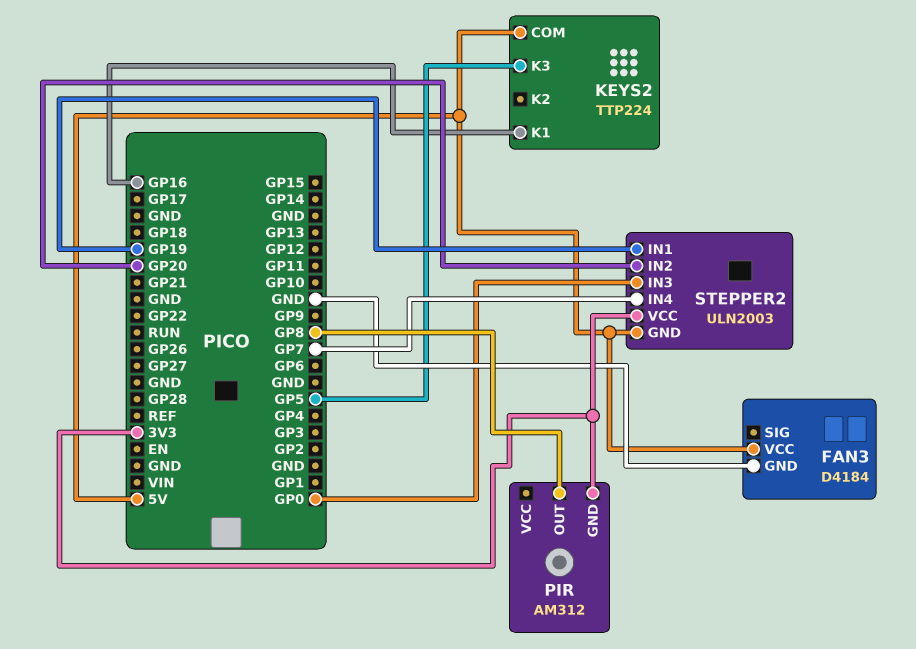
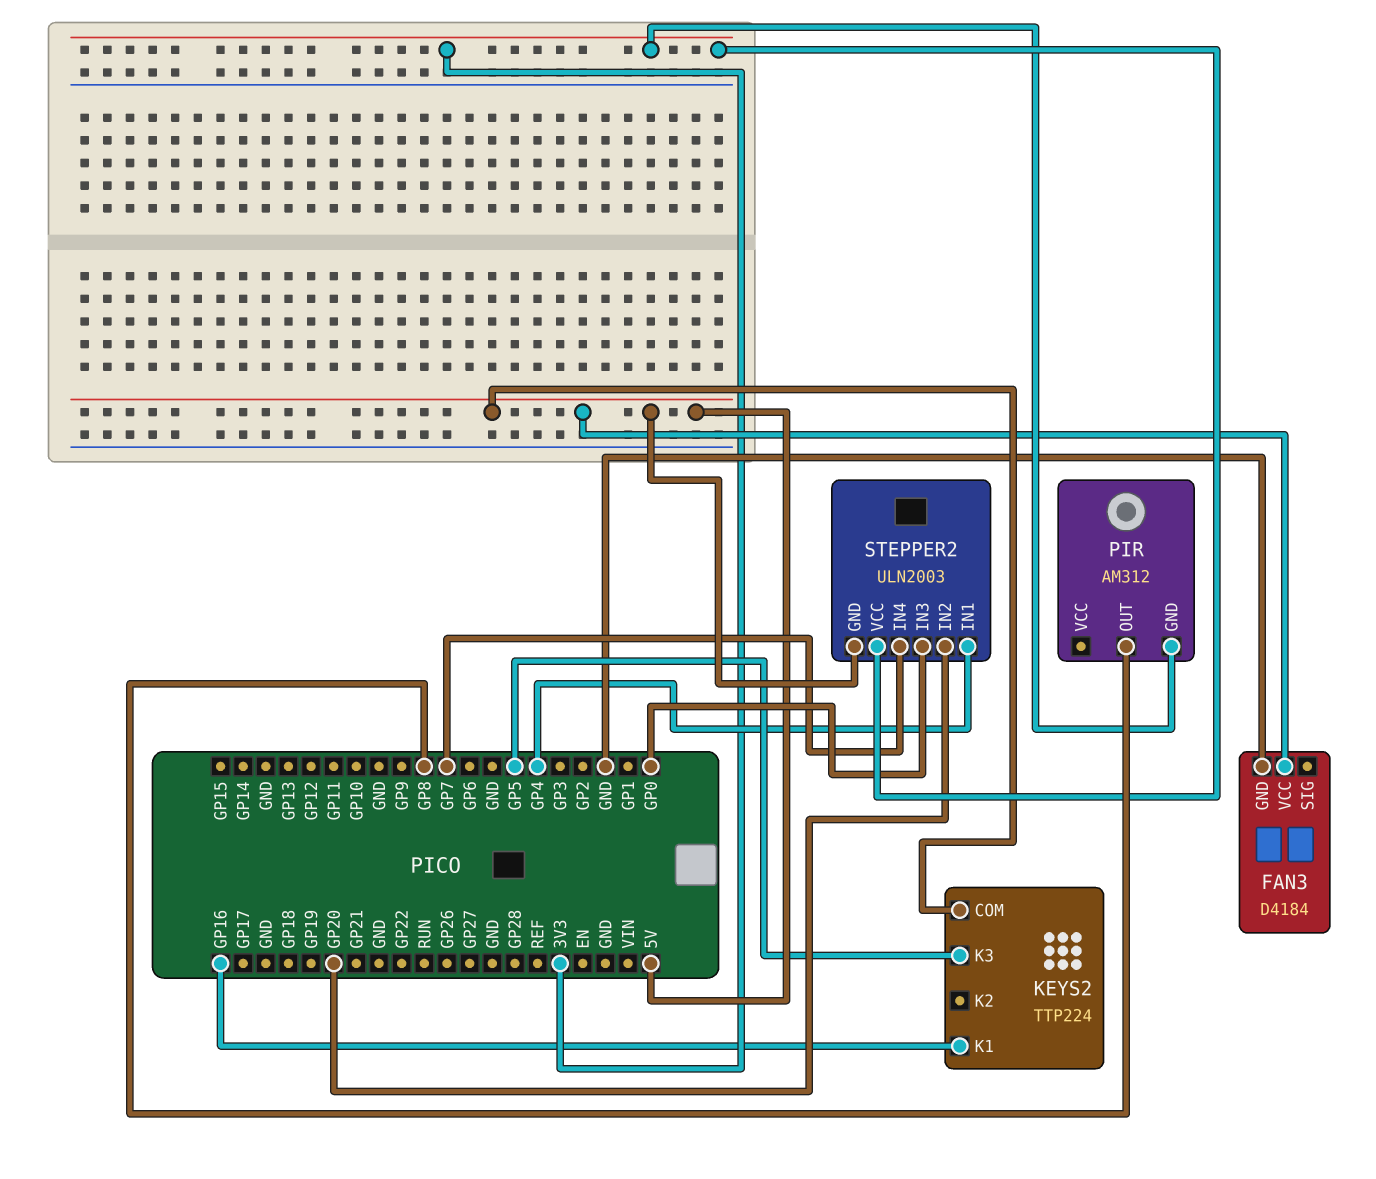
STEPPER2 pin IN1: GP19 -> GP4

